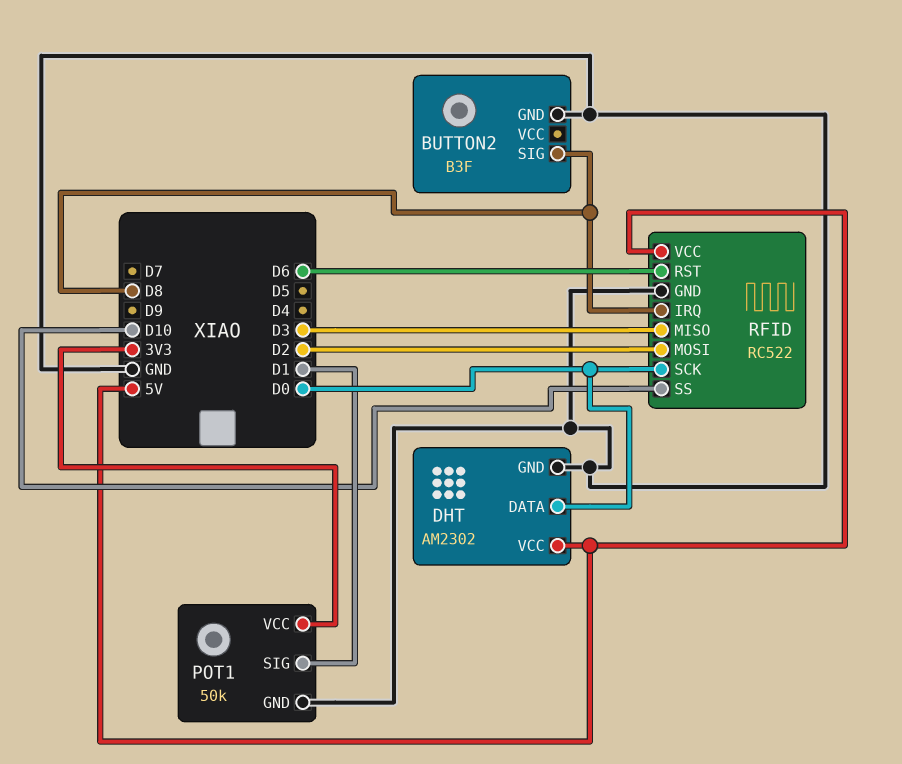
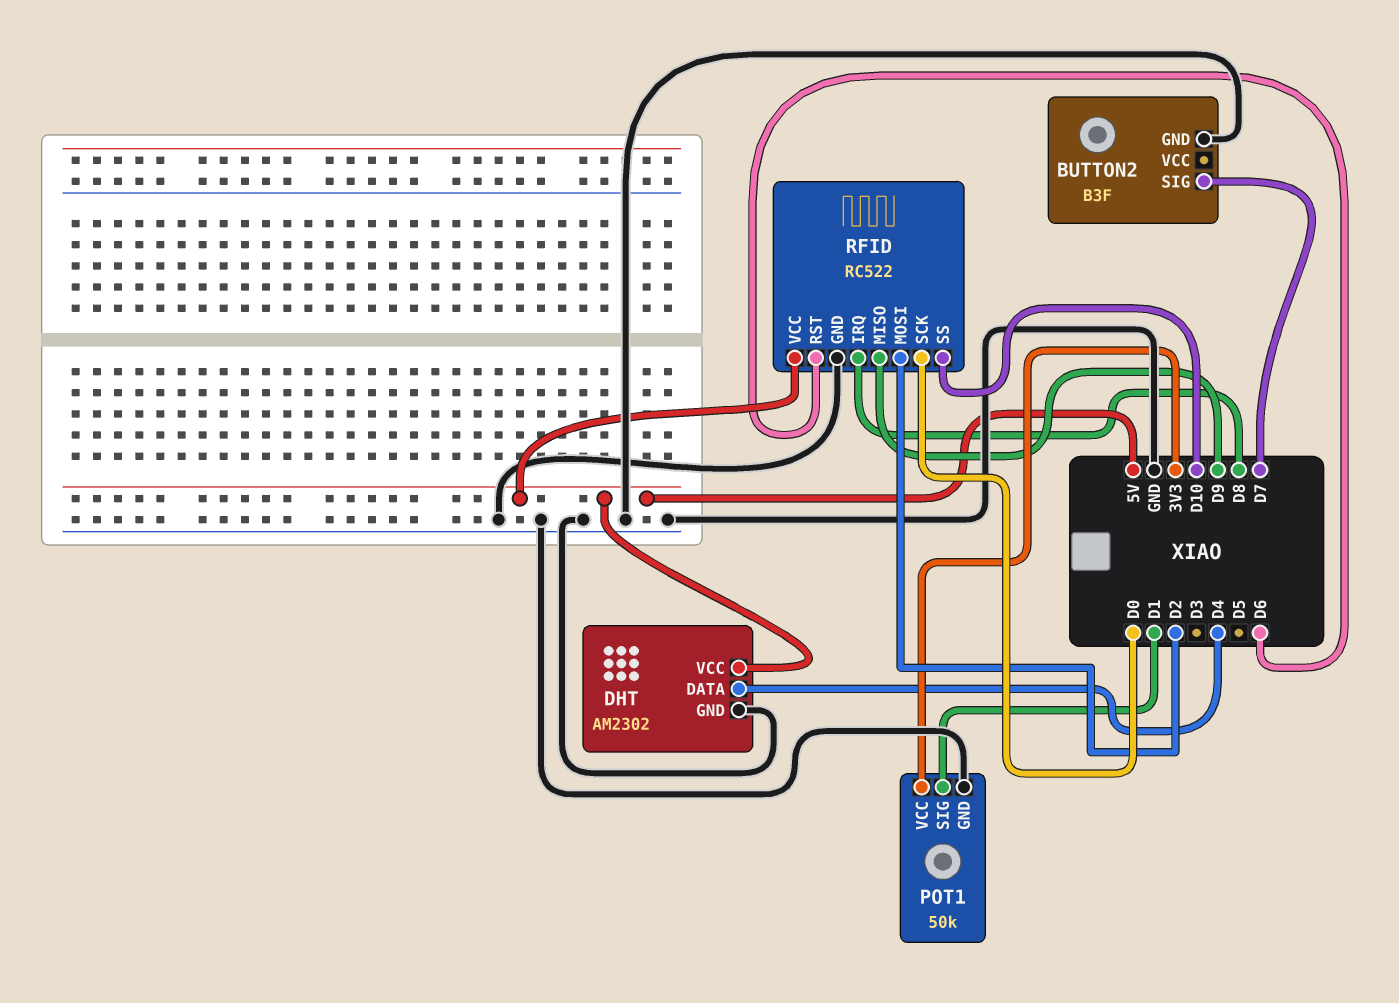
BUTTON2 pin SIG: D8 -> D7
DHT pin DATA: D0 -> D4
RFID pin MISO: D3 -> D9

